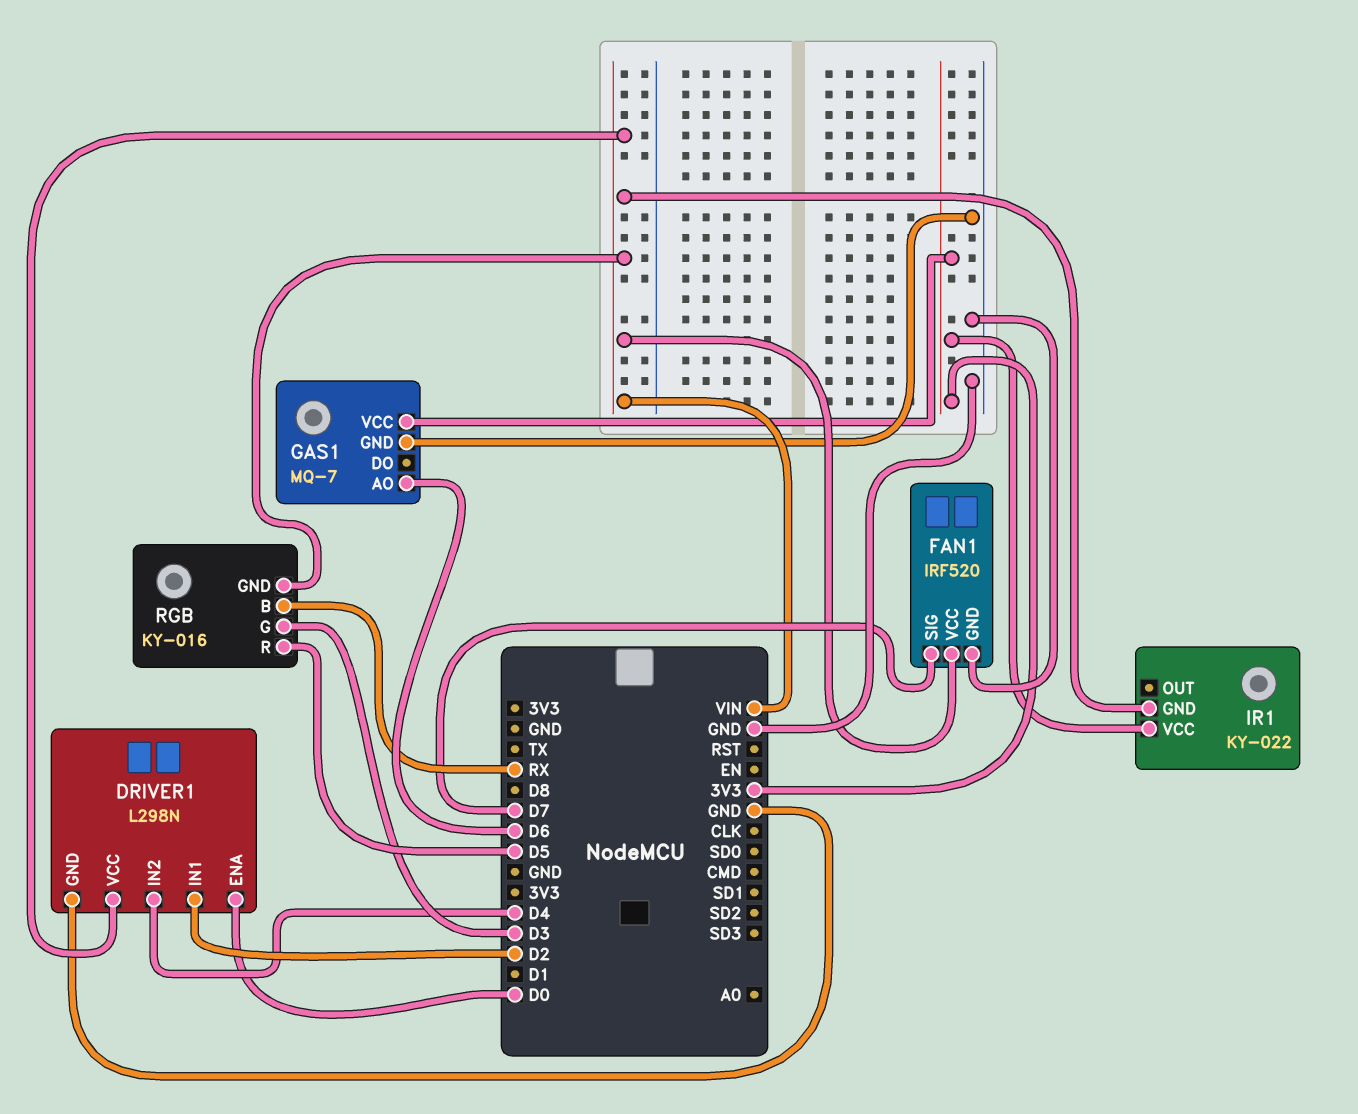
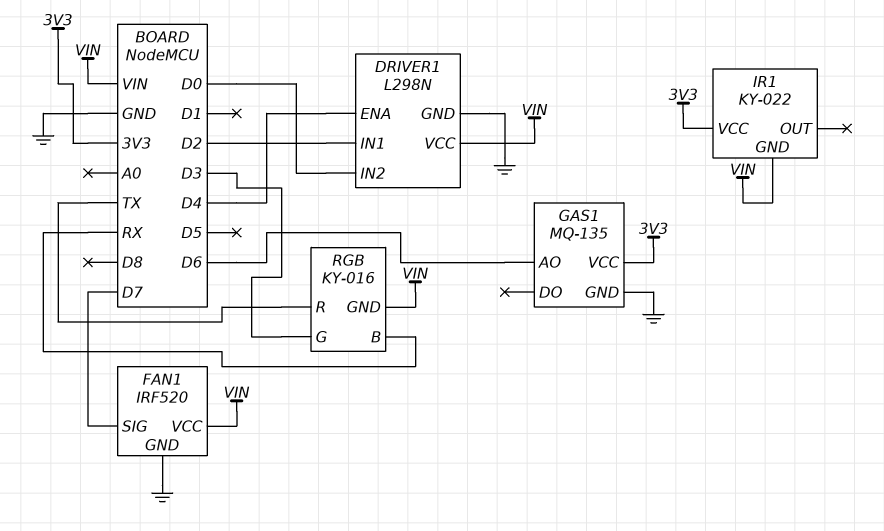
DRIVER1 pin ENA: D0 -> D4
DRIVER1 pin IN2: D4 -> D0
GAS1: MQ-7 -> MQ-135
RGB pin R: D5 -> TX

